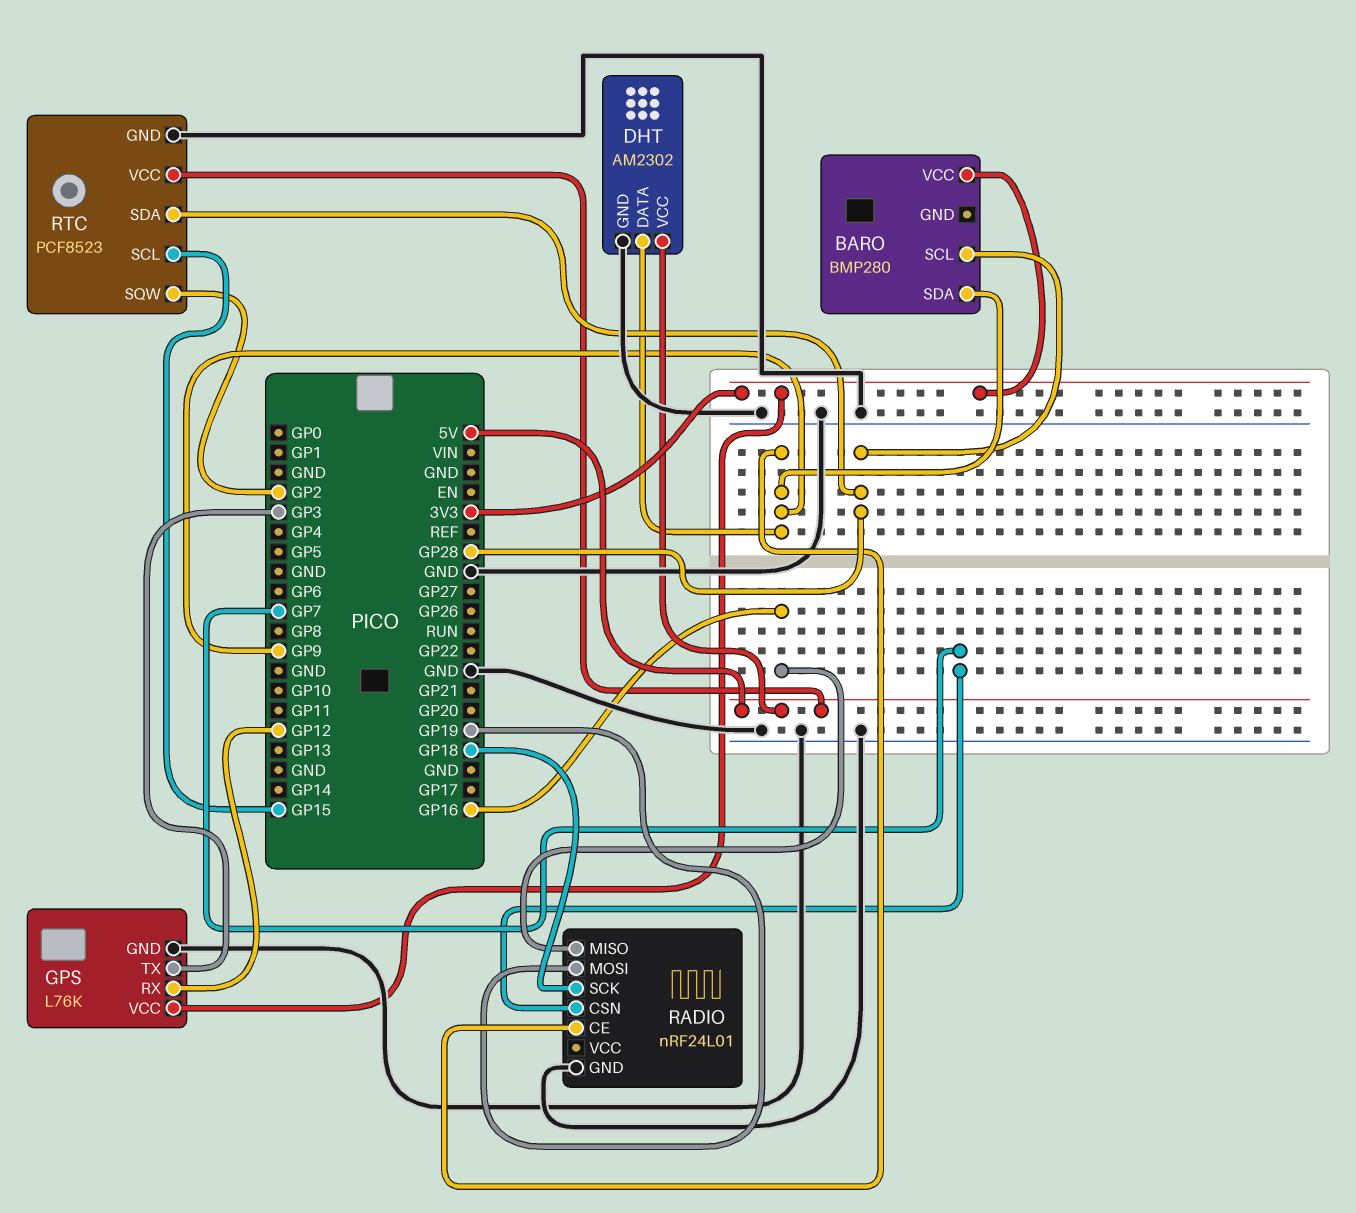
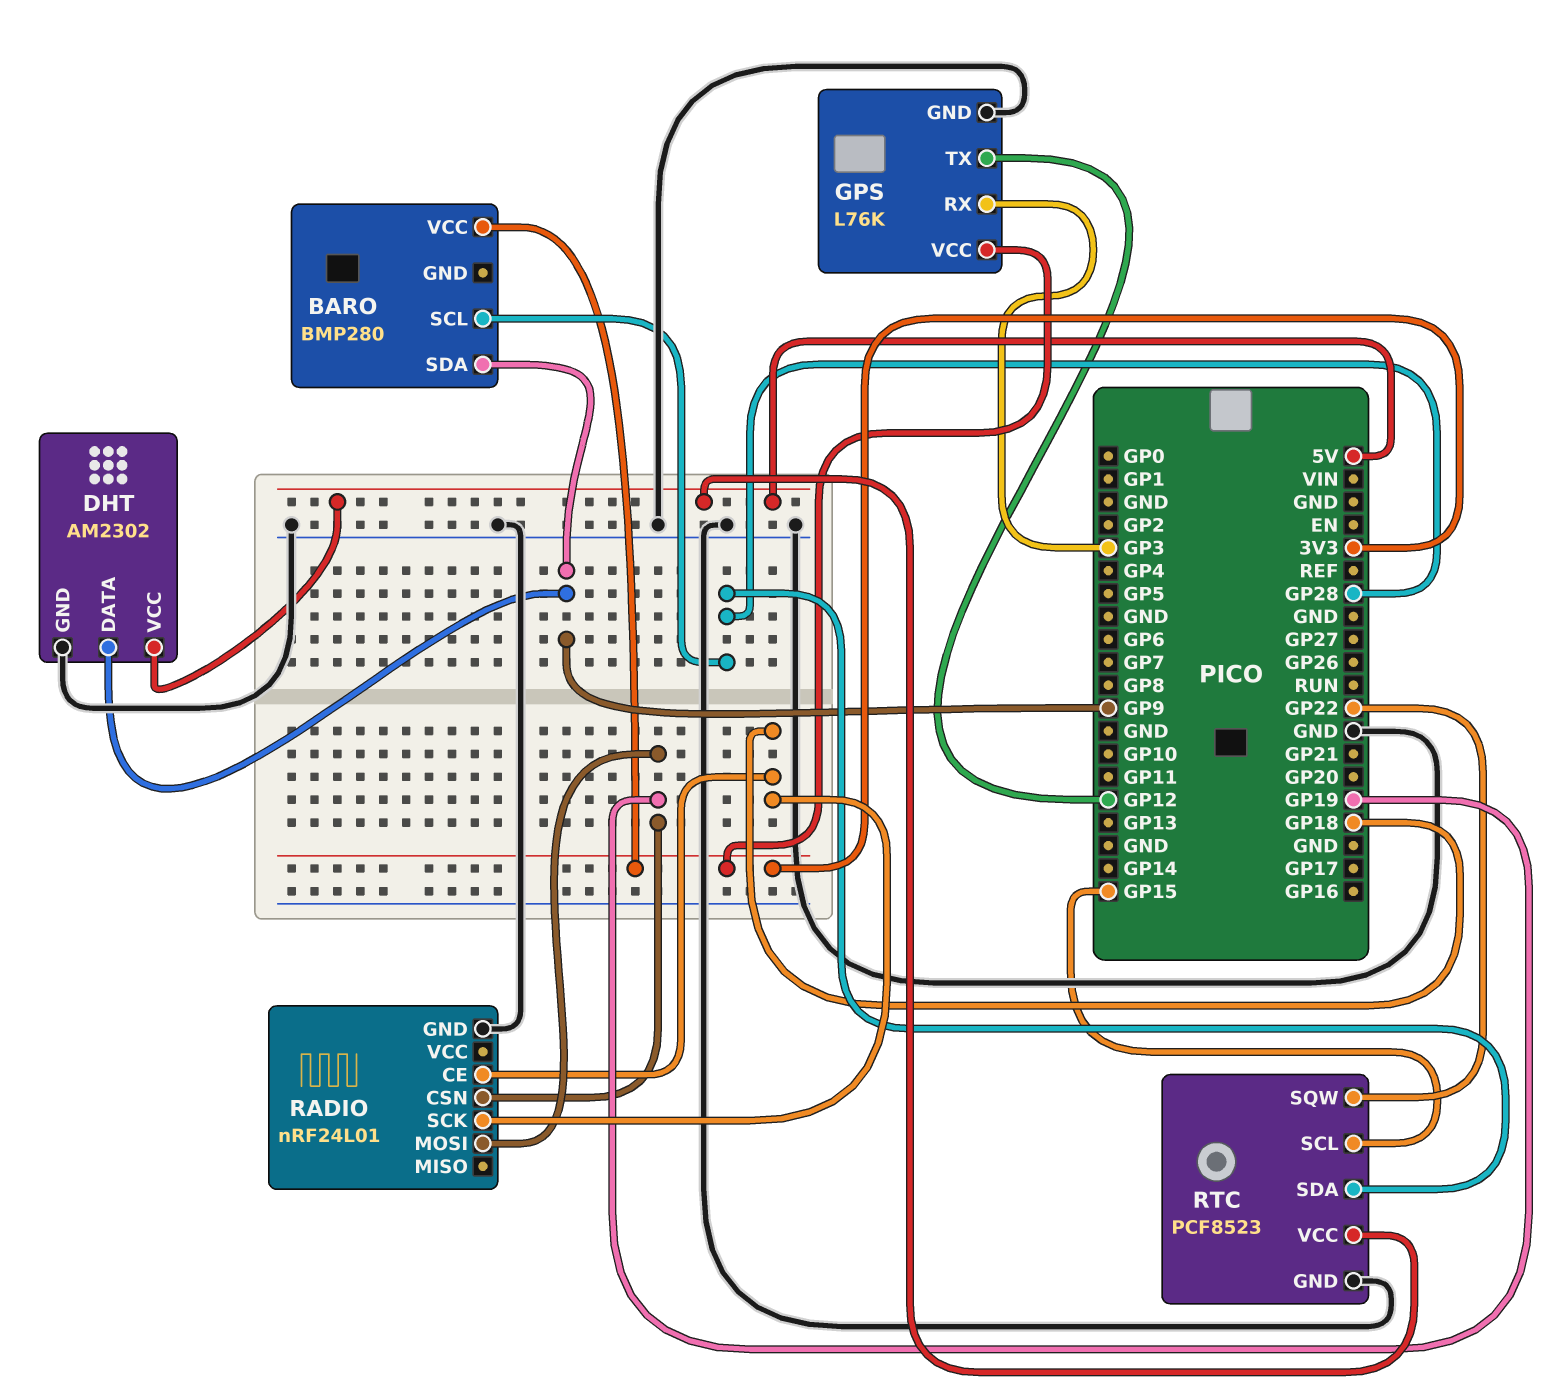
GPS pin RX: GP12 -> GP3
GPS pin TX: GP3 -> GP12
RADIO pin CE: GP9 -> GP18
RADIO pin CSN: GP7 -> GP19
RADIO pin MISO: GP16 -> none
RTC pin SQW: GP2 -> GP22

